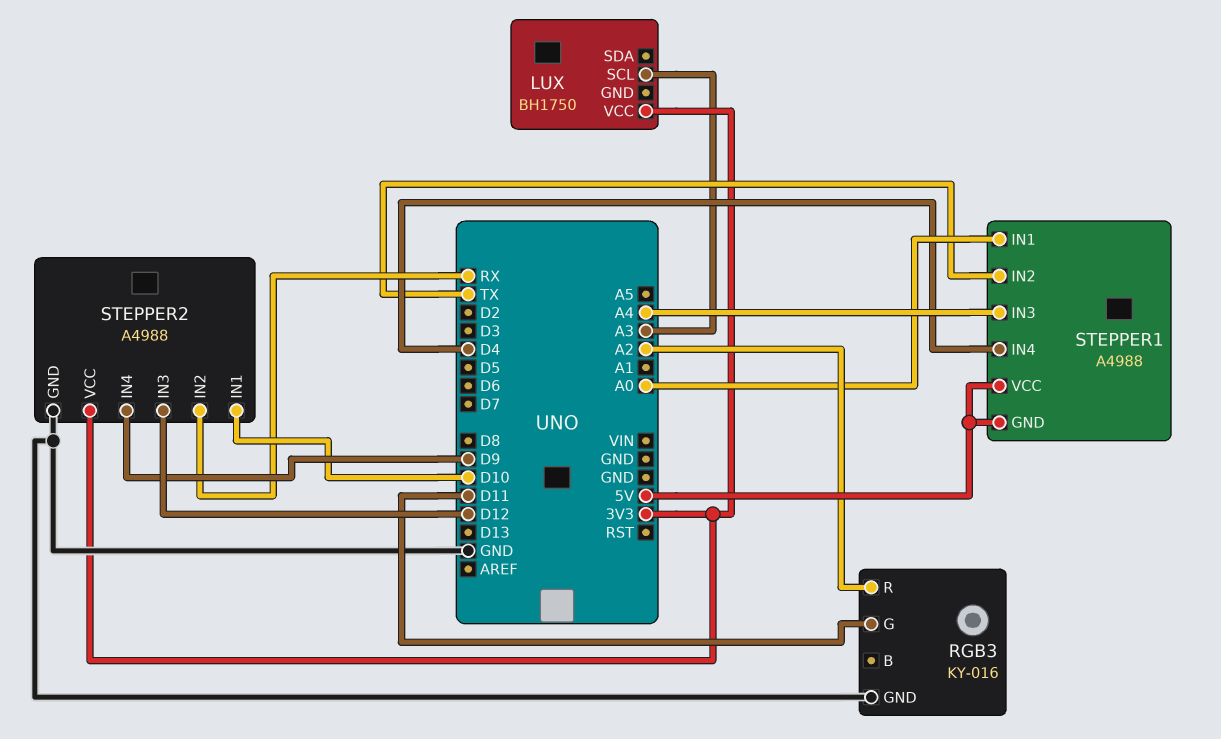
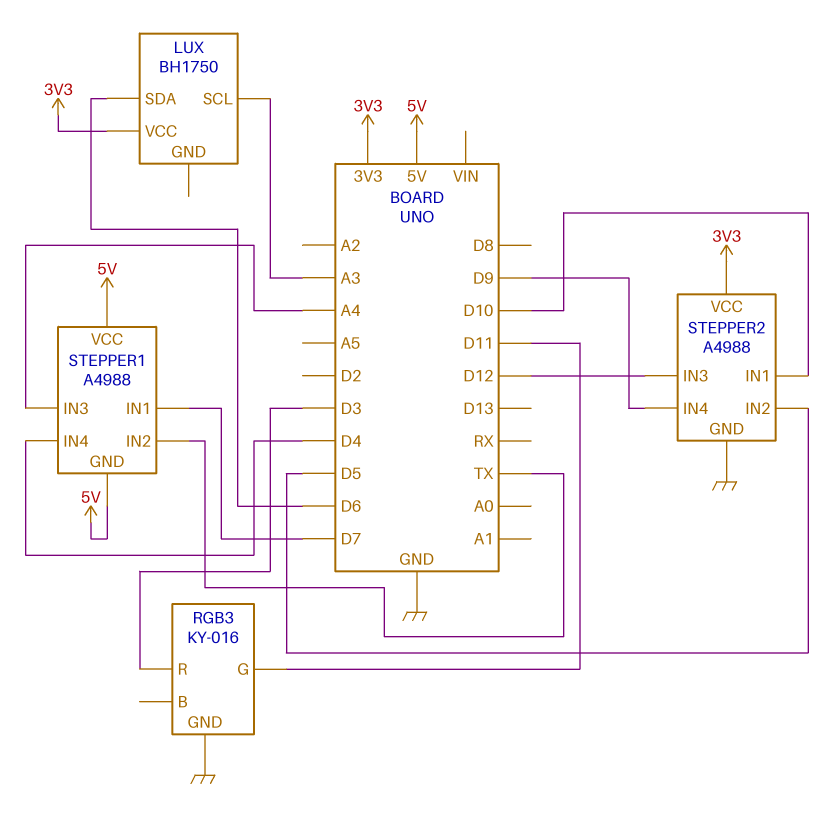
LUX pin SDA: none -> D6
RGB3 pin R: A2 -> D3
STEPPER1 pin IN1: A0 -> D7
STEPPER2 pin IN2: RX -> D5

